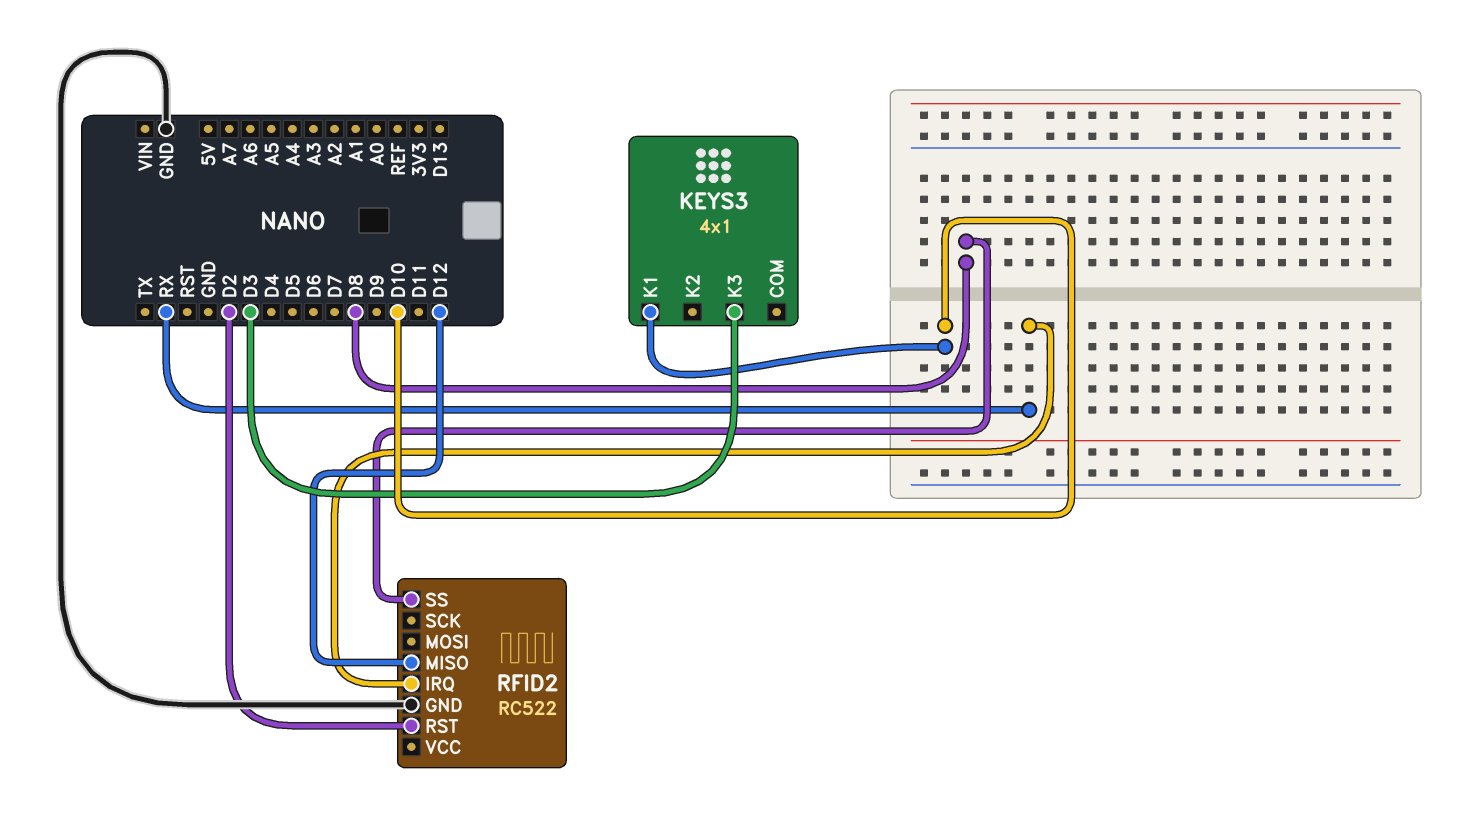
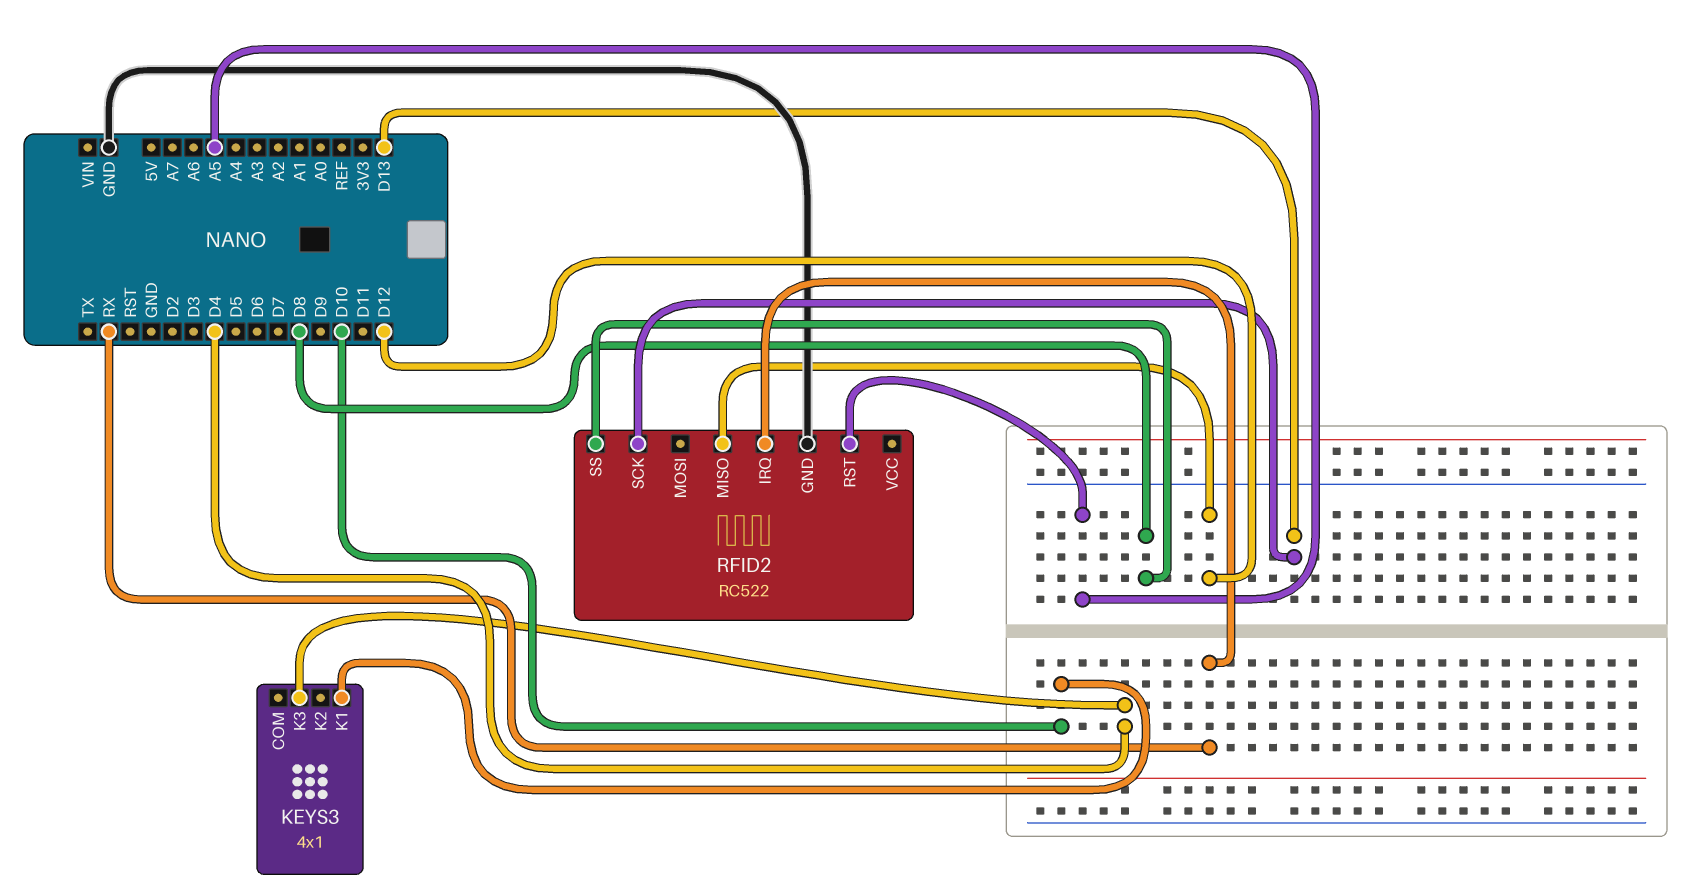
KEYS3 pin K3: D3 -> D4
RFID2 pin RST: D2 -> A5
RFID2 pin SCK: none -> D13

